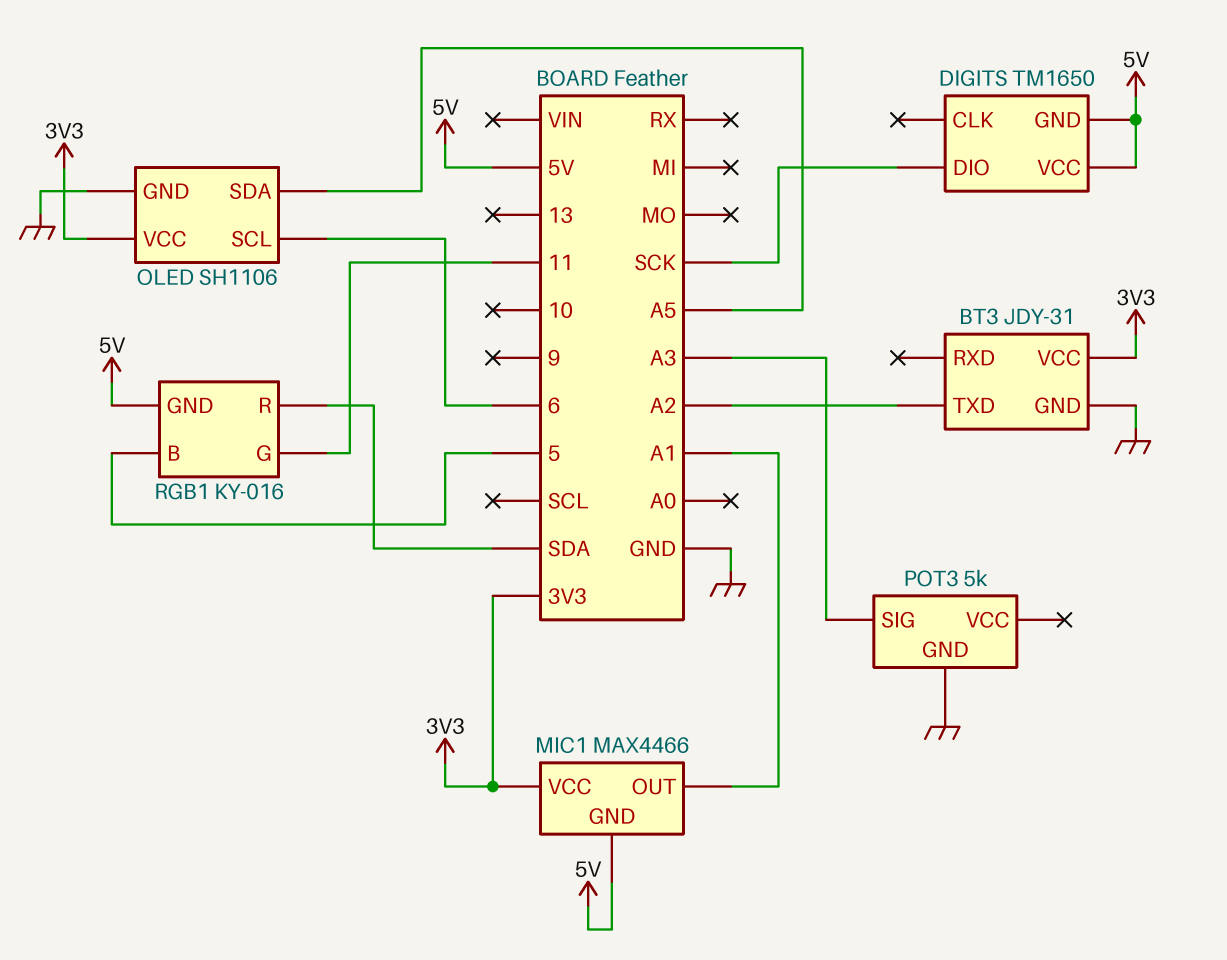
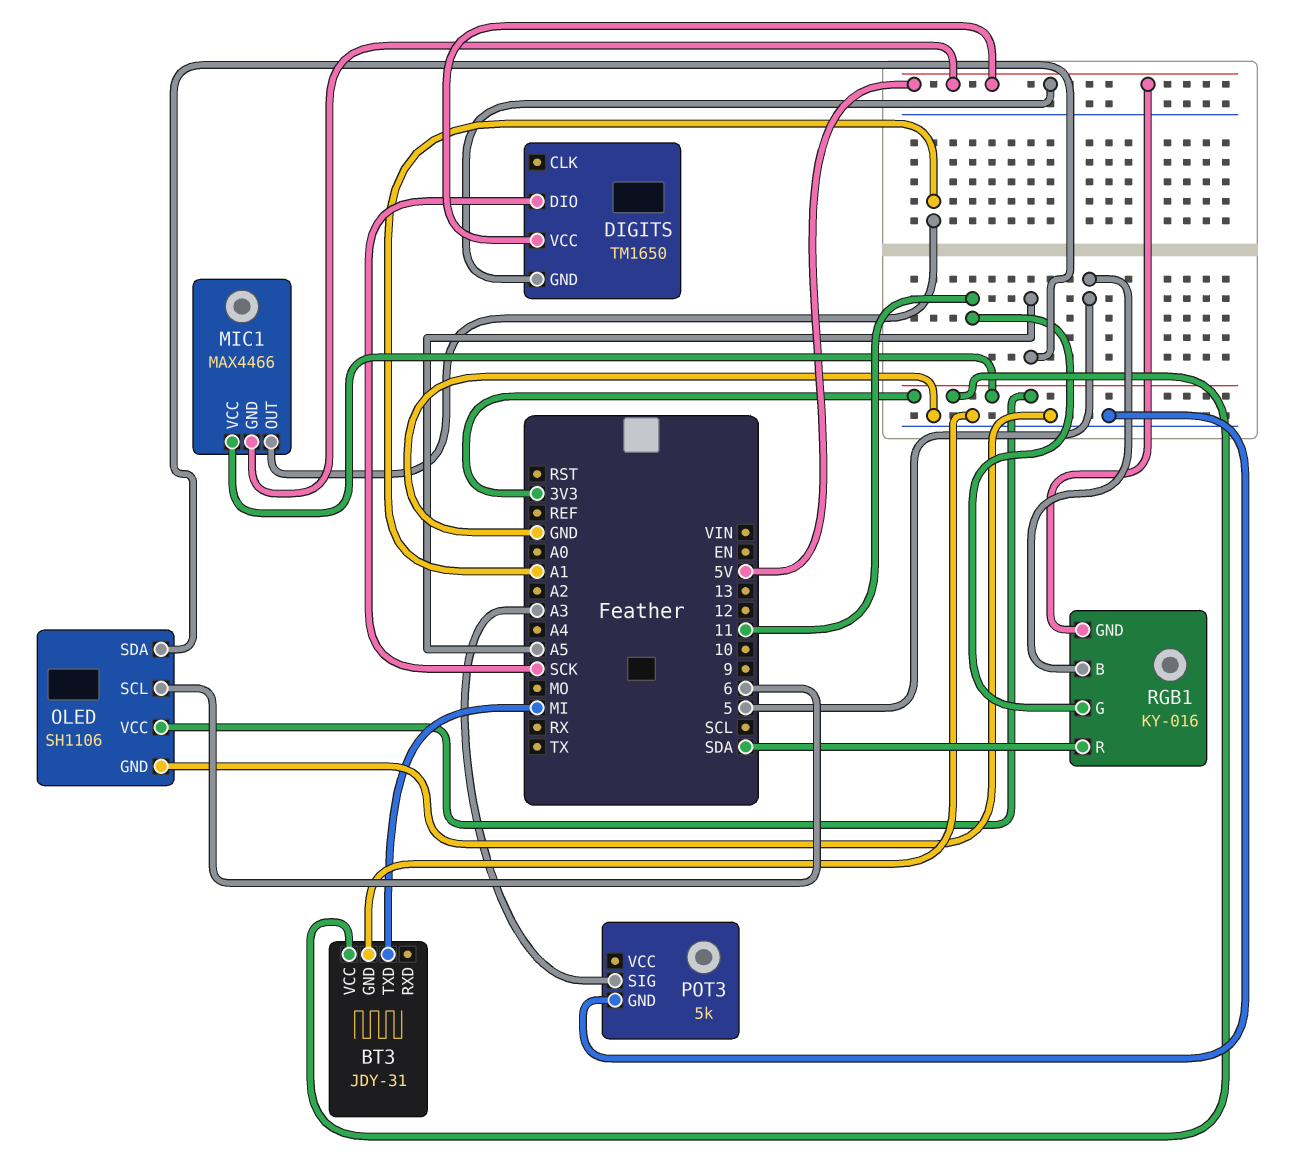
BT3 pin TXD: A2 -> MI

